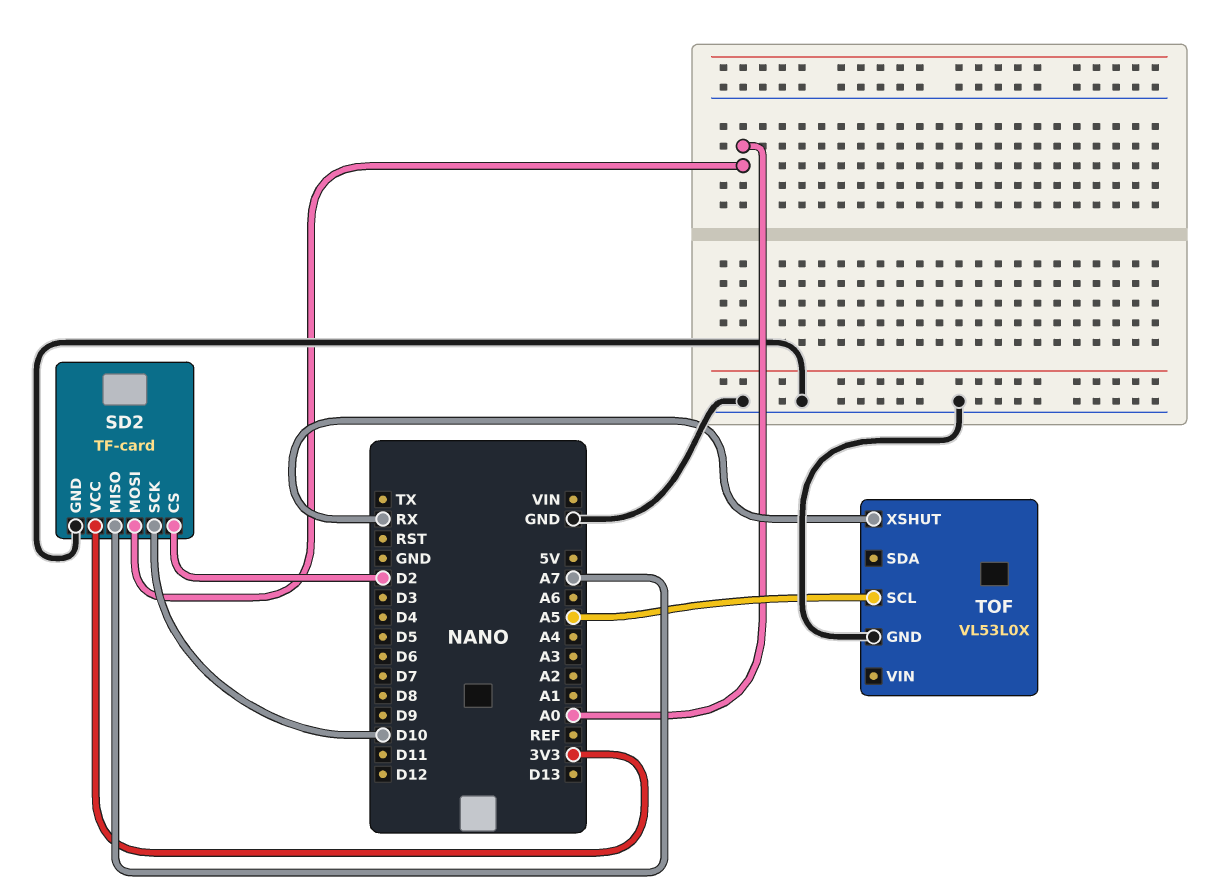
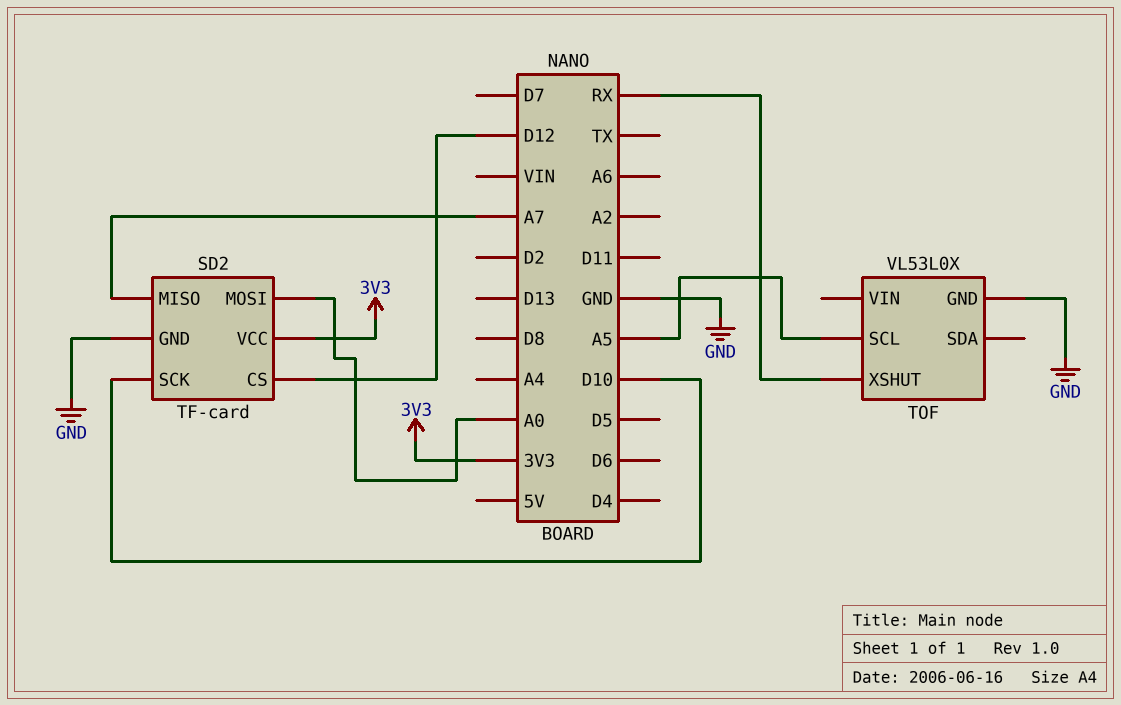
SD2 pin CS: D2 -> D12

